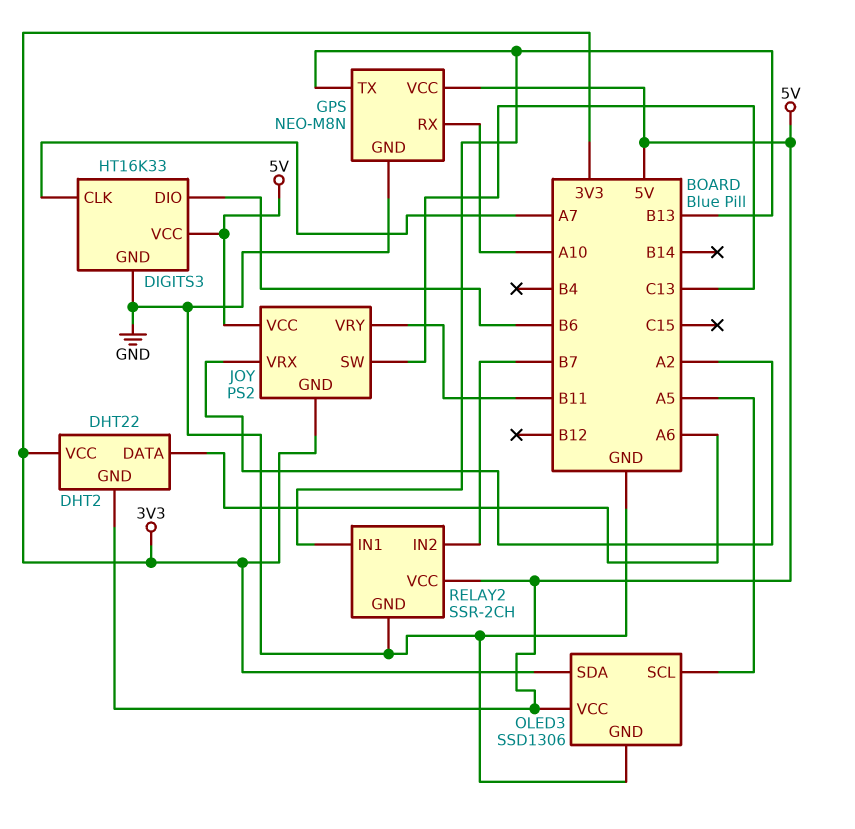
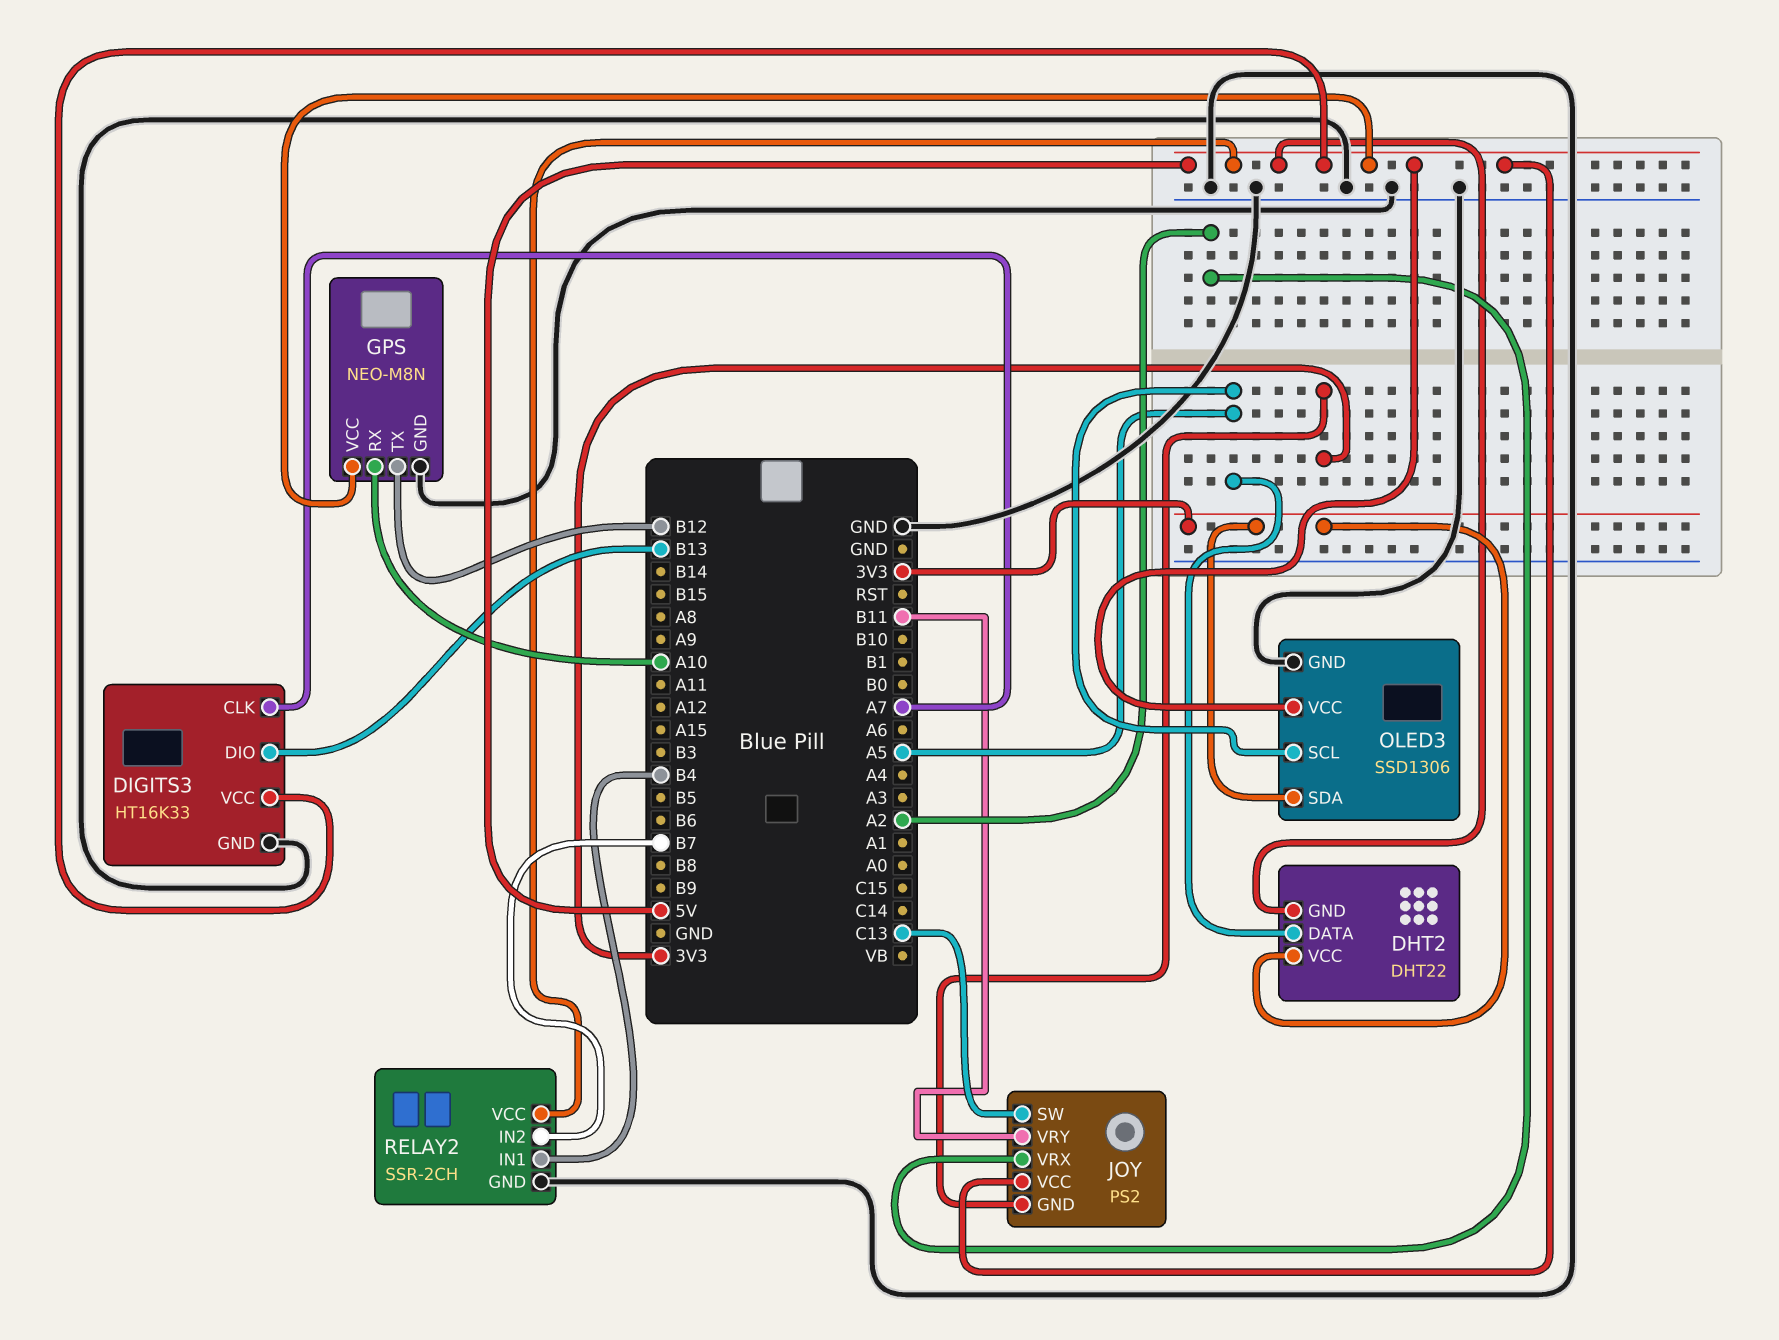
DHT2 pin DATA: A6 -> A5
DIGITS3 pin DIO: B6 -> B13
GPS pin TX: B13 -> B12
RELAY2 pin IN1: B13 -> B4

